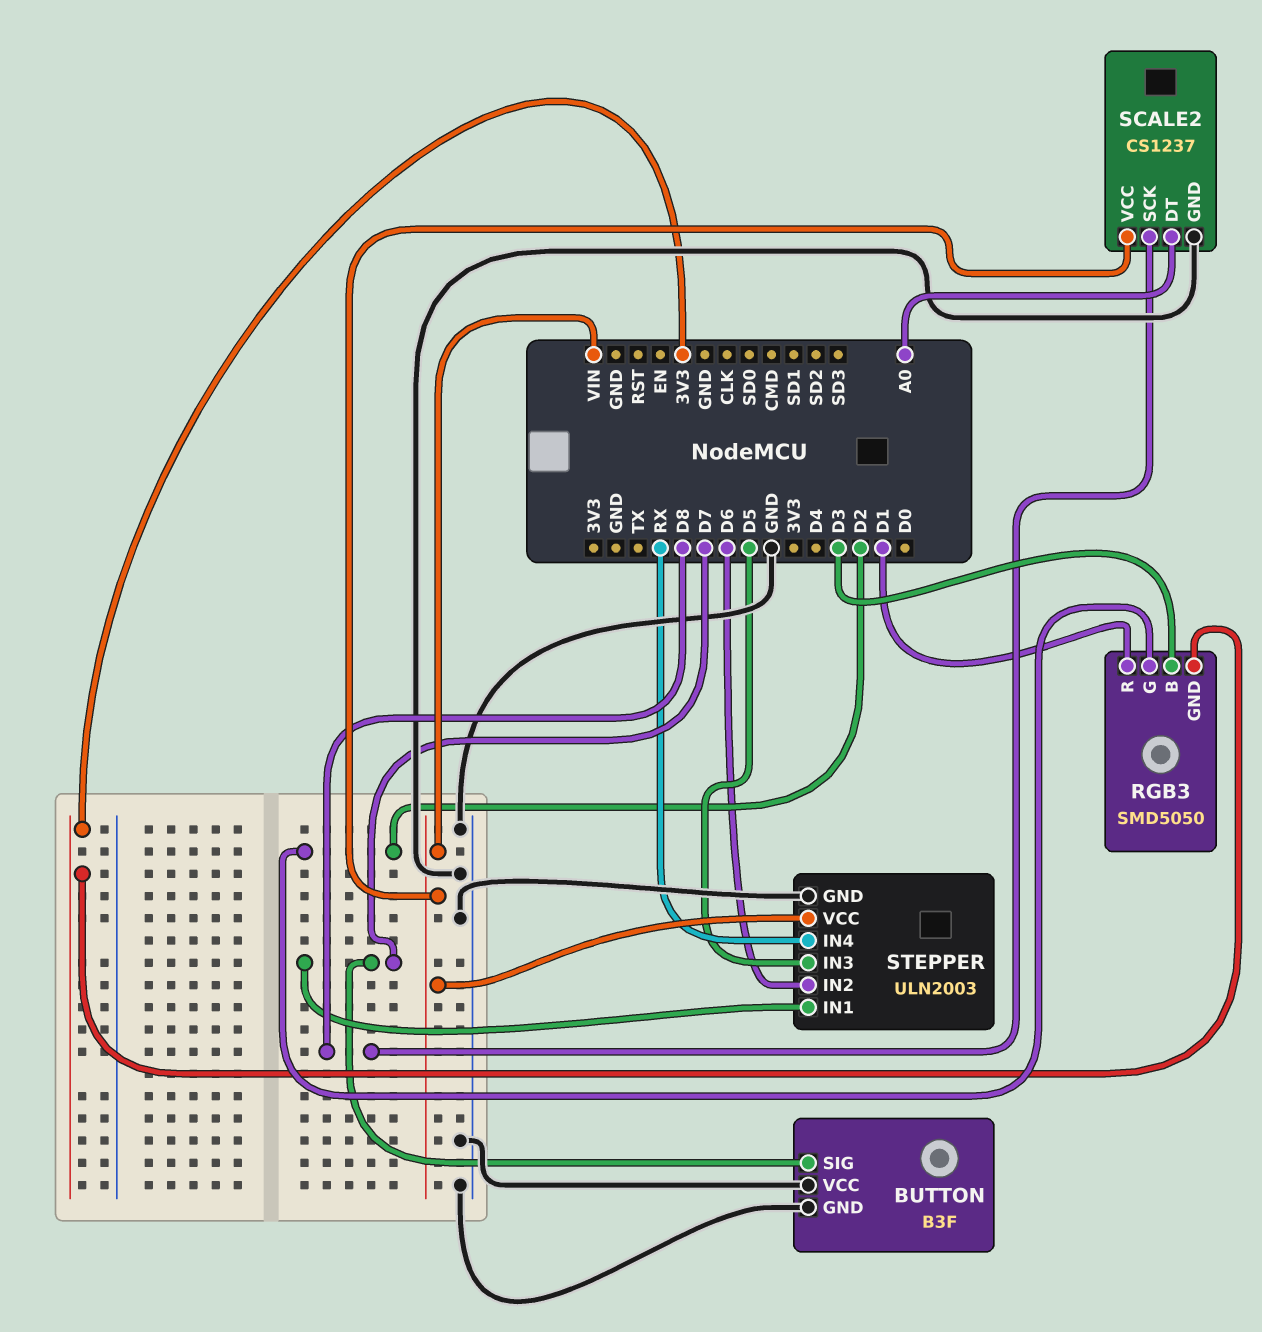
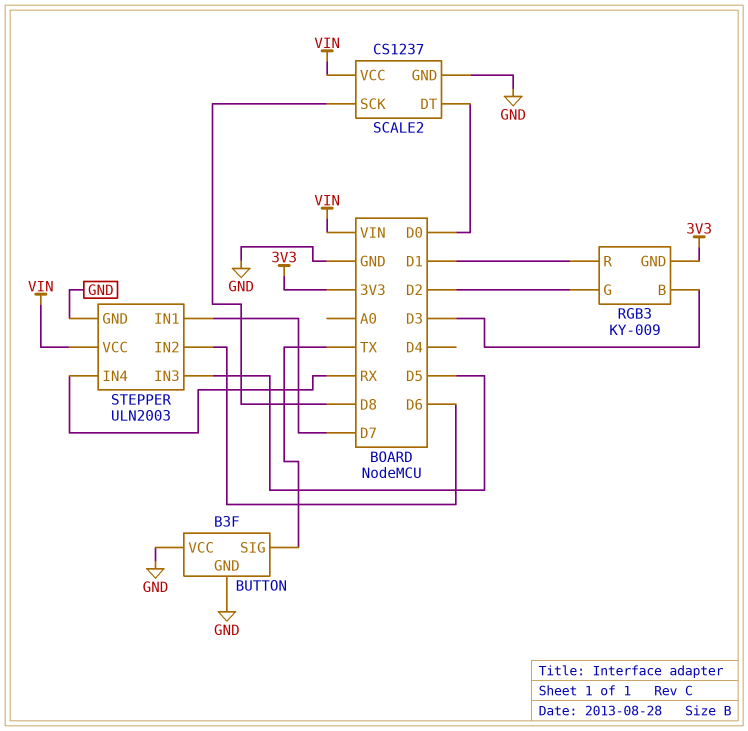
BUTTON pin SIG: D7 -> TX
RGB3: SMD5050 -> KY-009
SCALE2 pin DT: A0 -> D0

